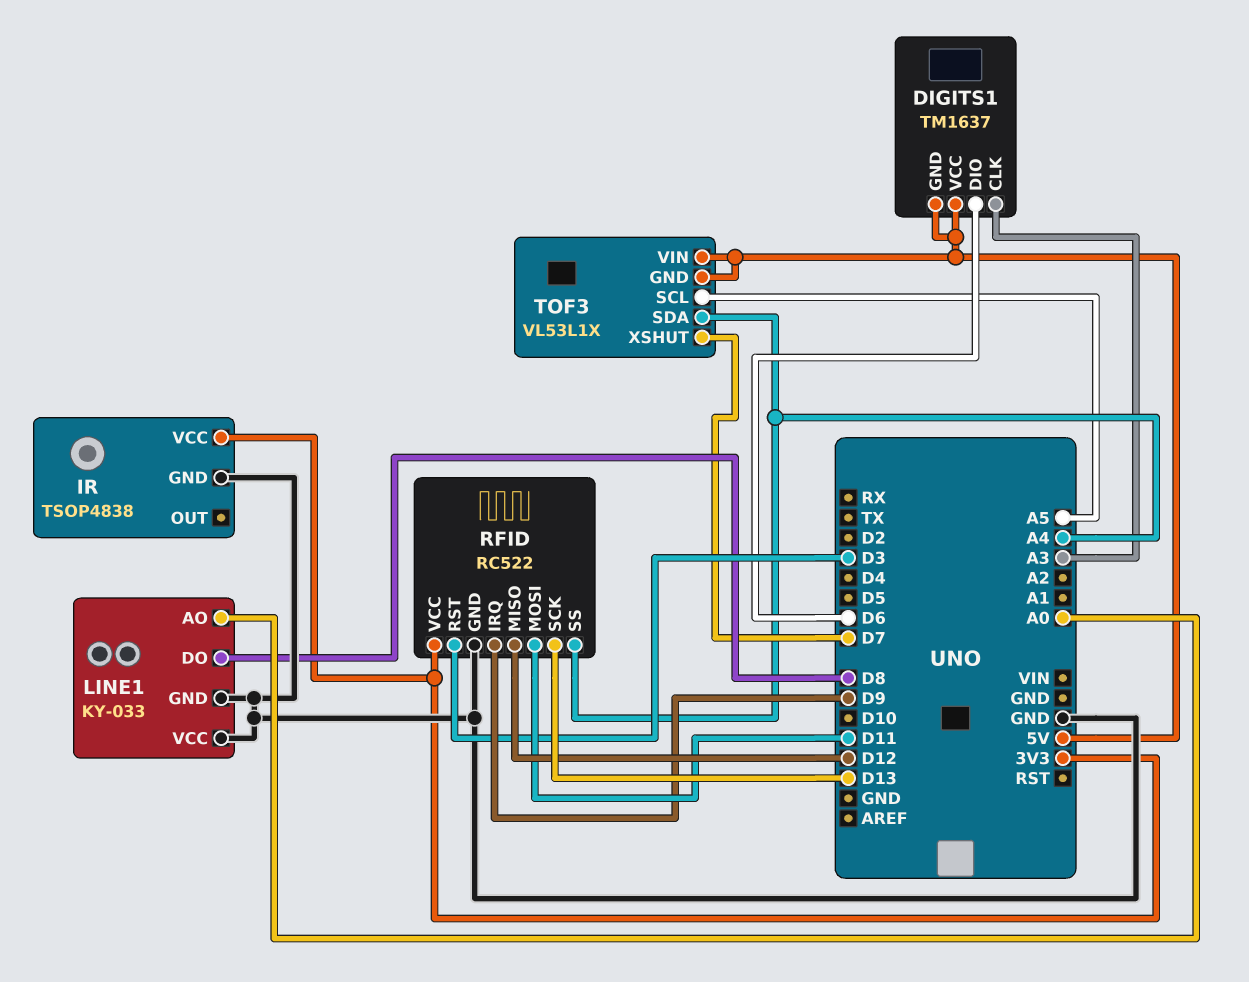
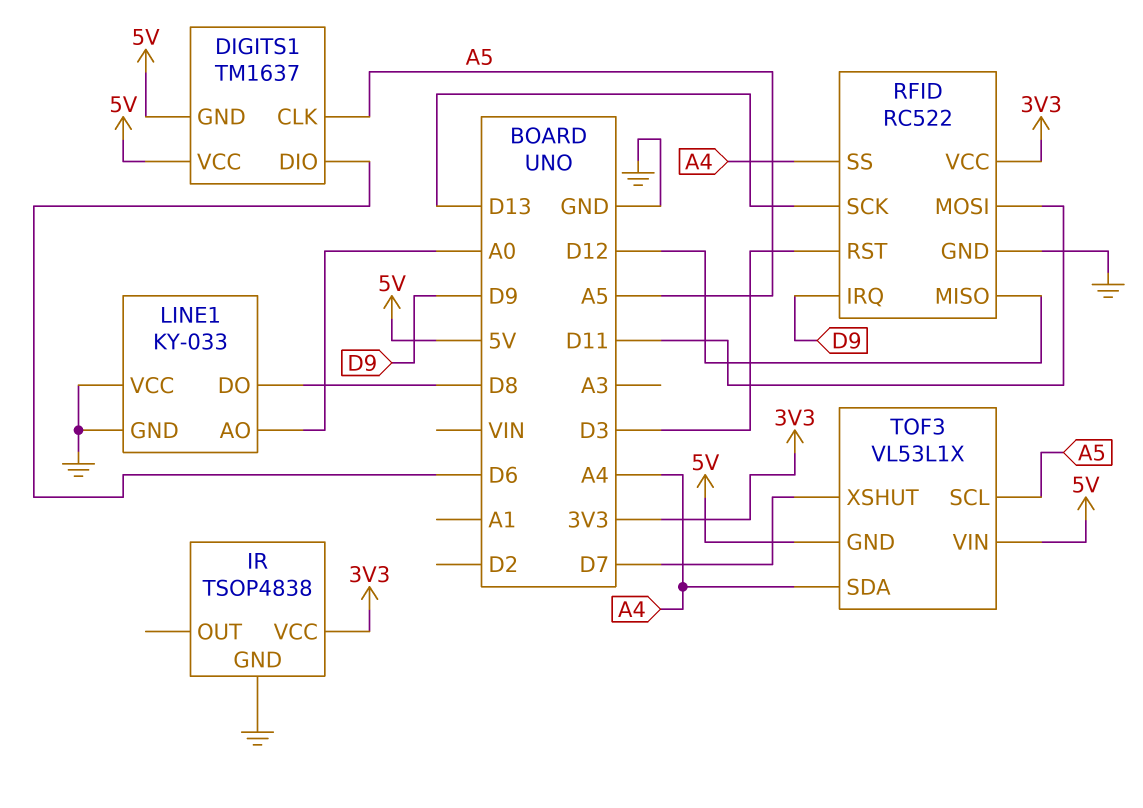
DIGITS1 pin CLK: A3 -> A5

